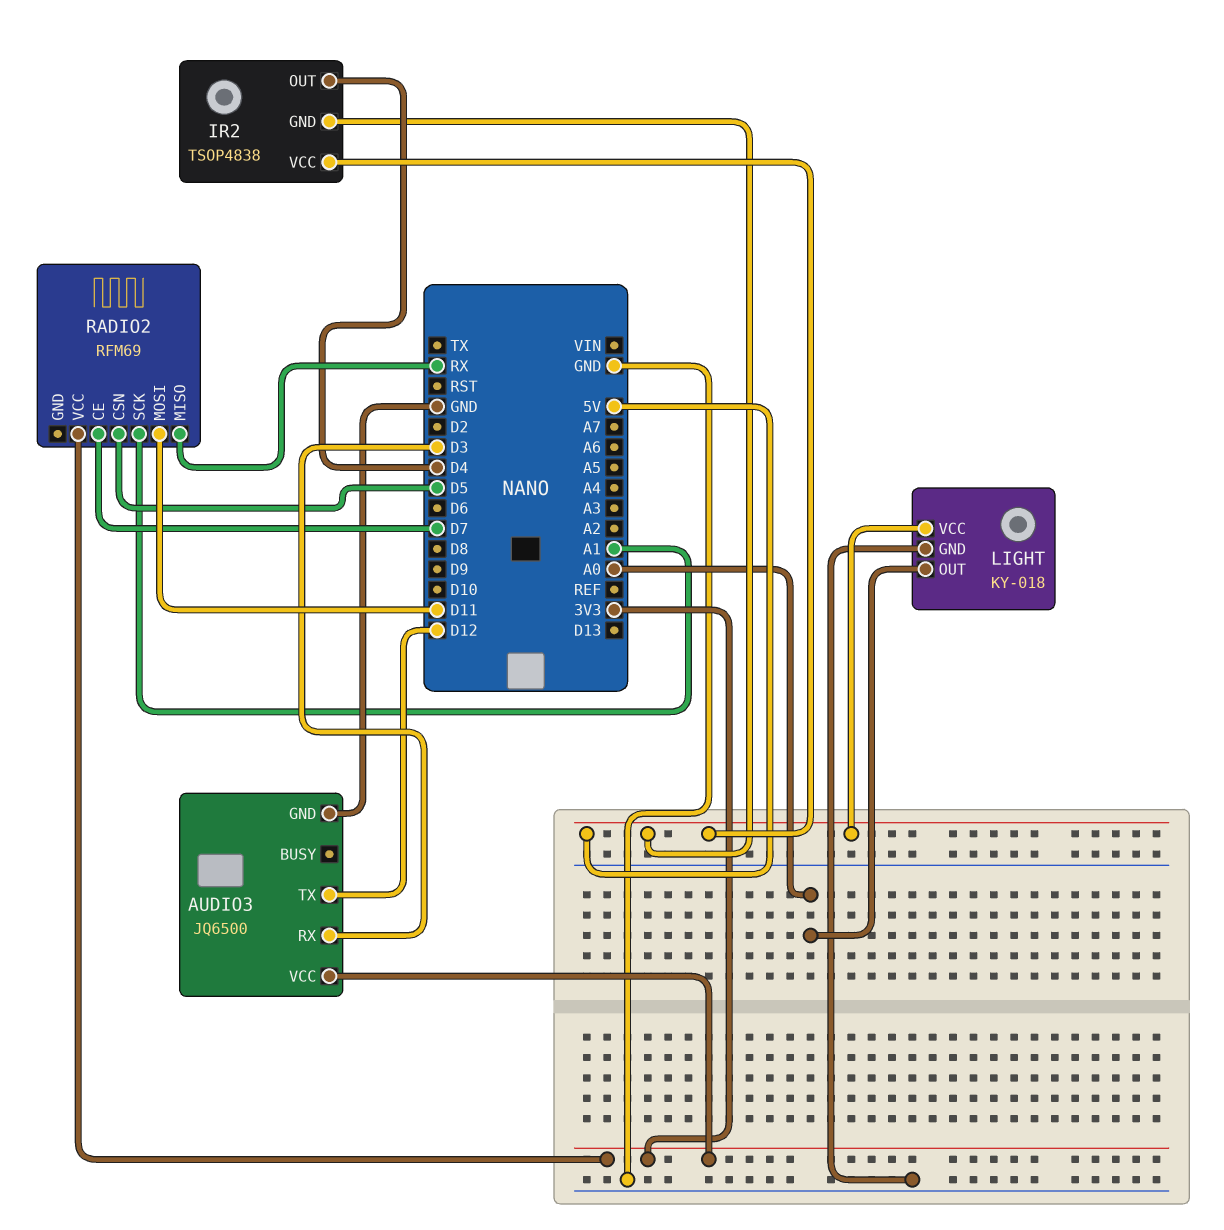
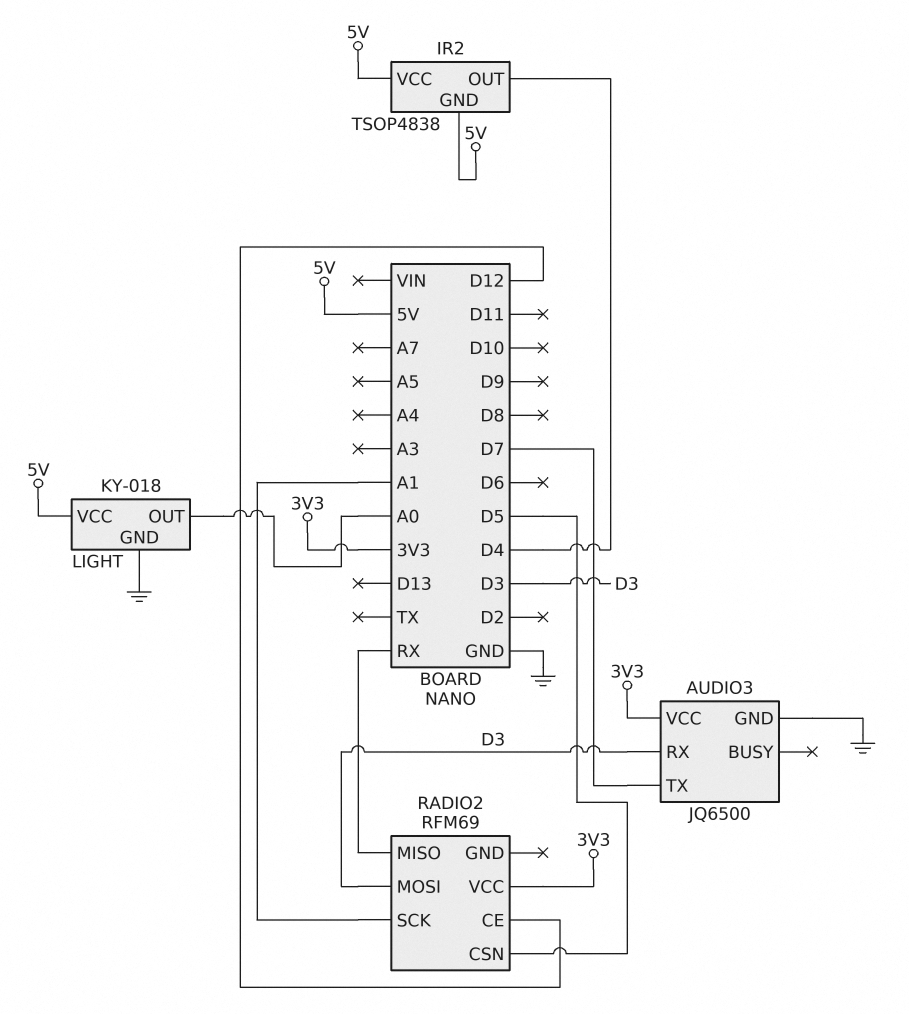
AUDIO3 pin TX: D12 -> D7
RADIO2 pin CE: D7 -> D12
RADIO2 pin MOSI: D11 -> D3

